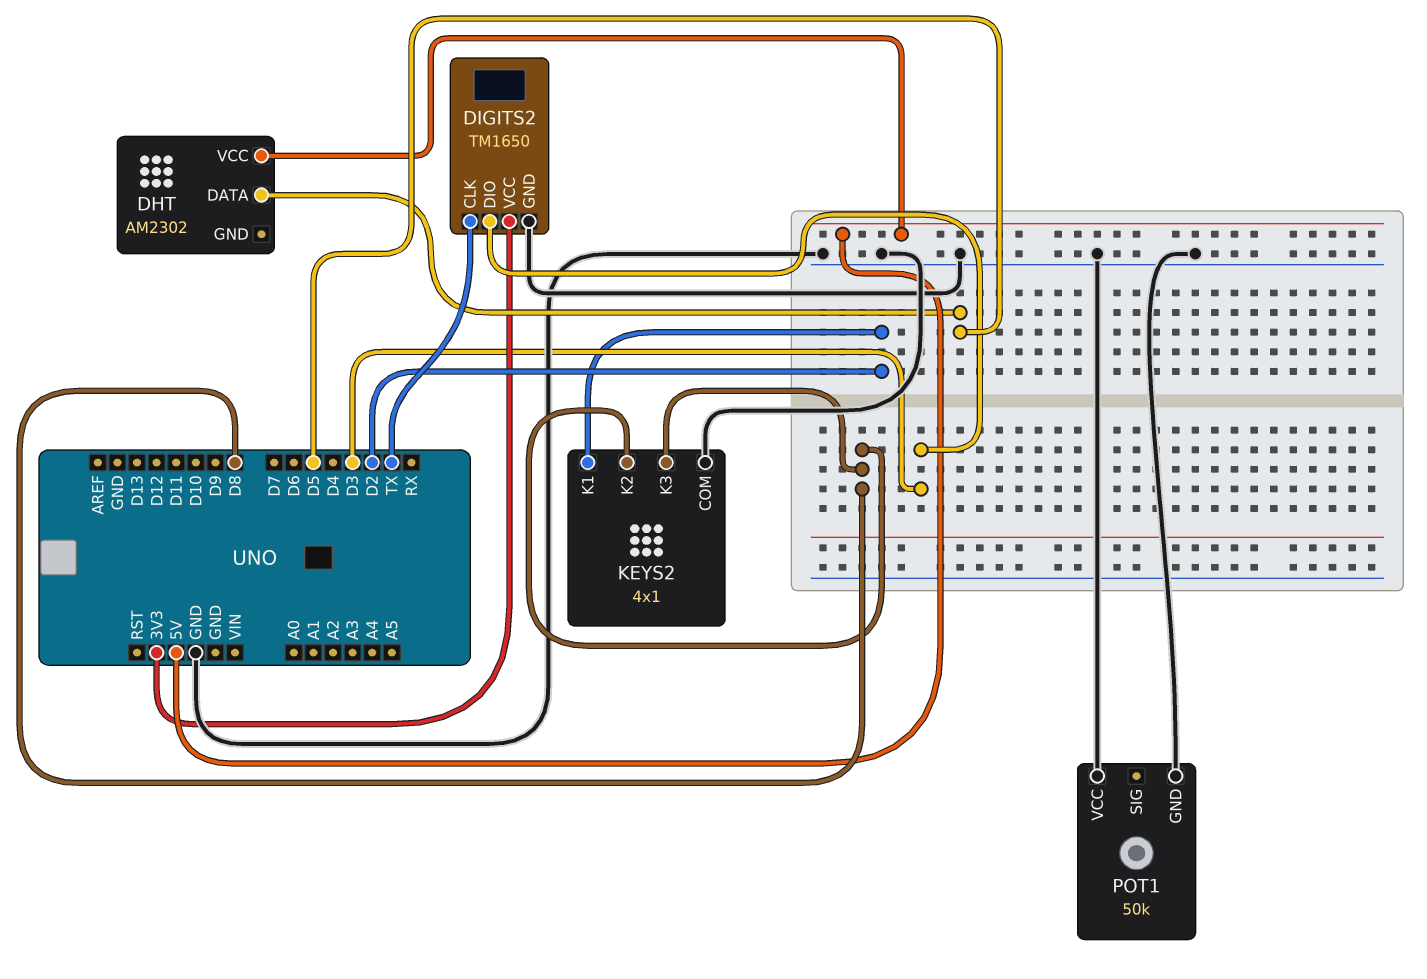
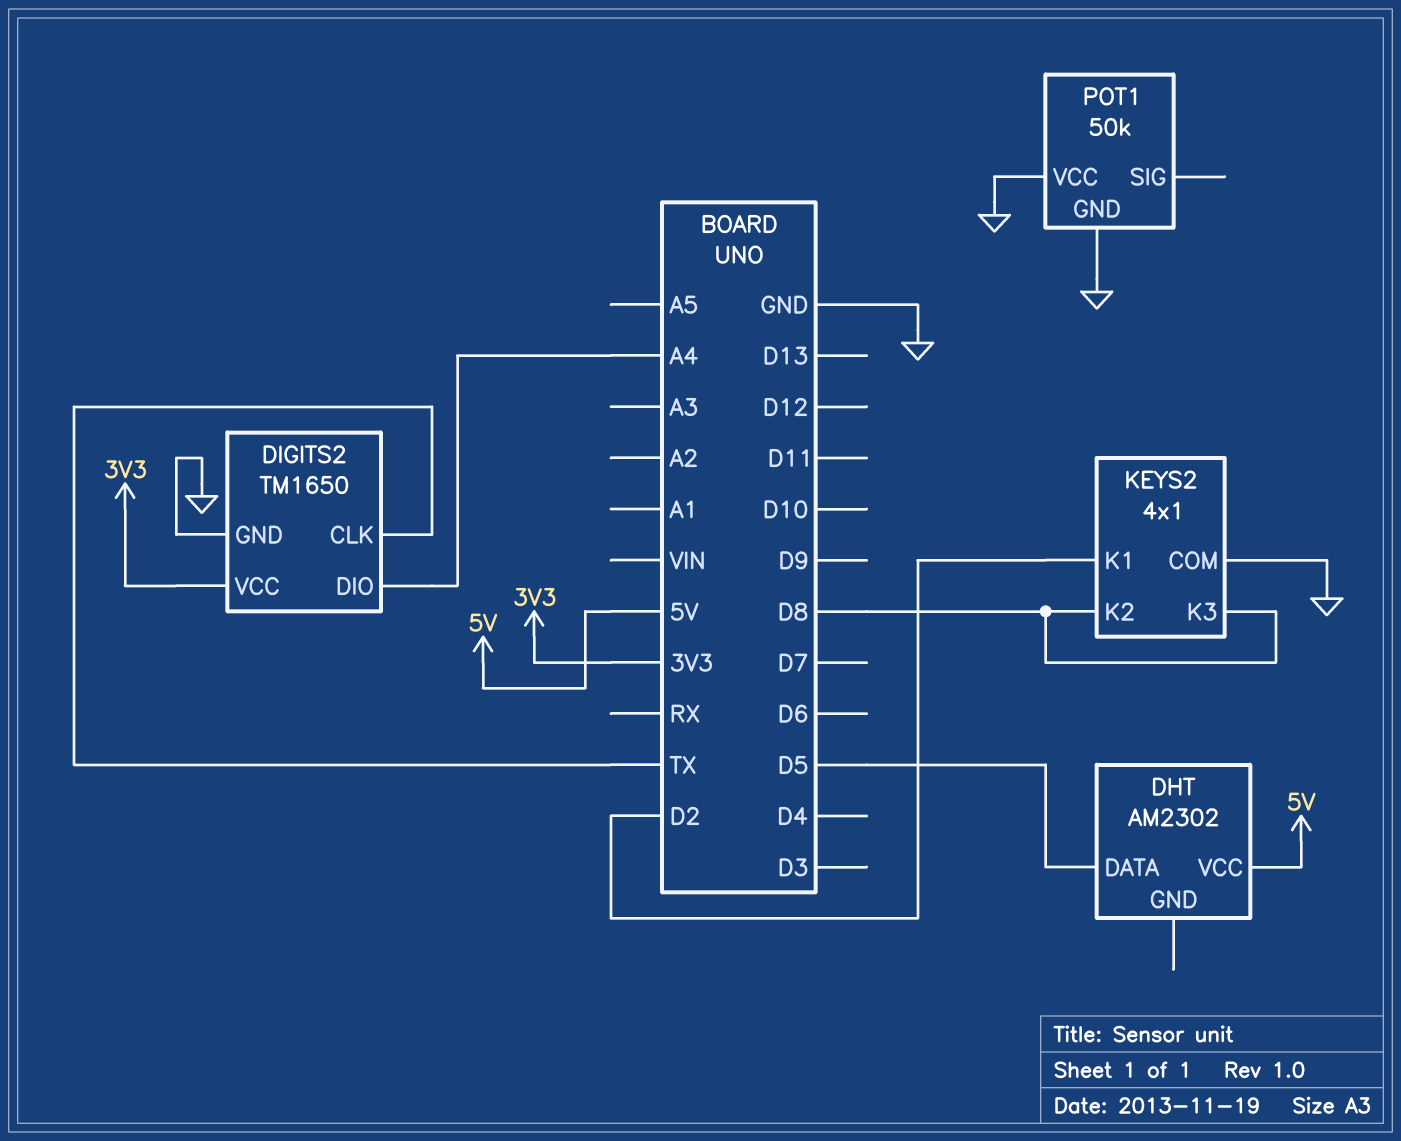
DIGITS2 pin DIO: D3 -> A4

